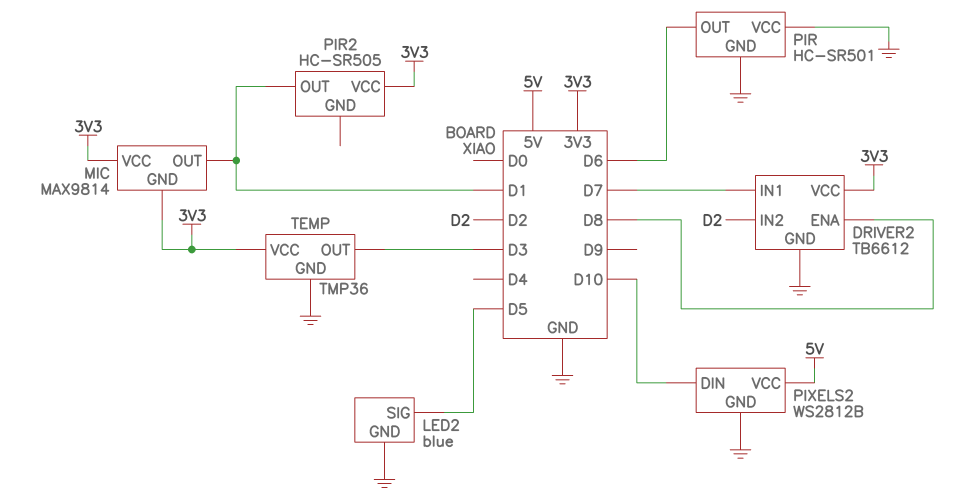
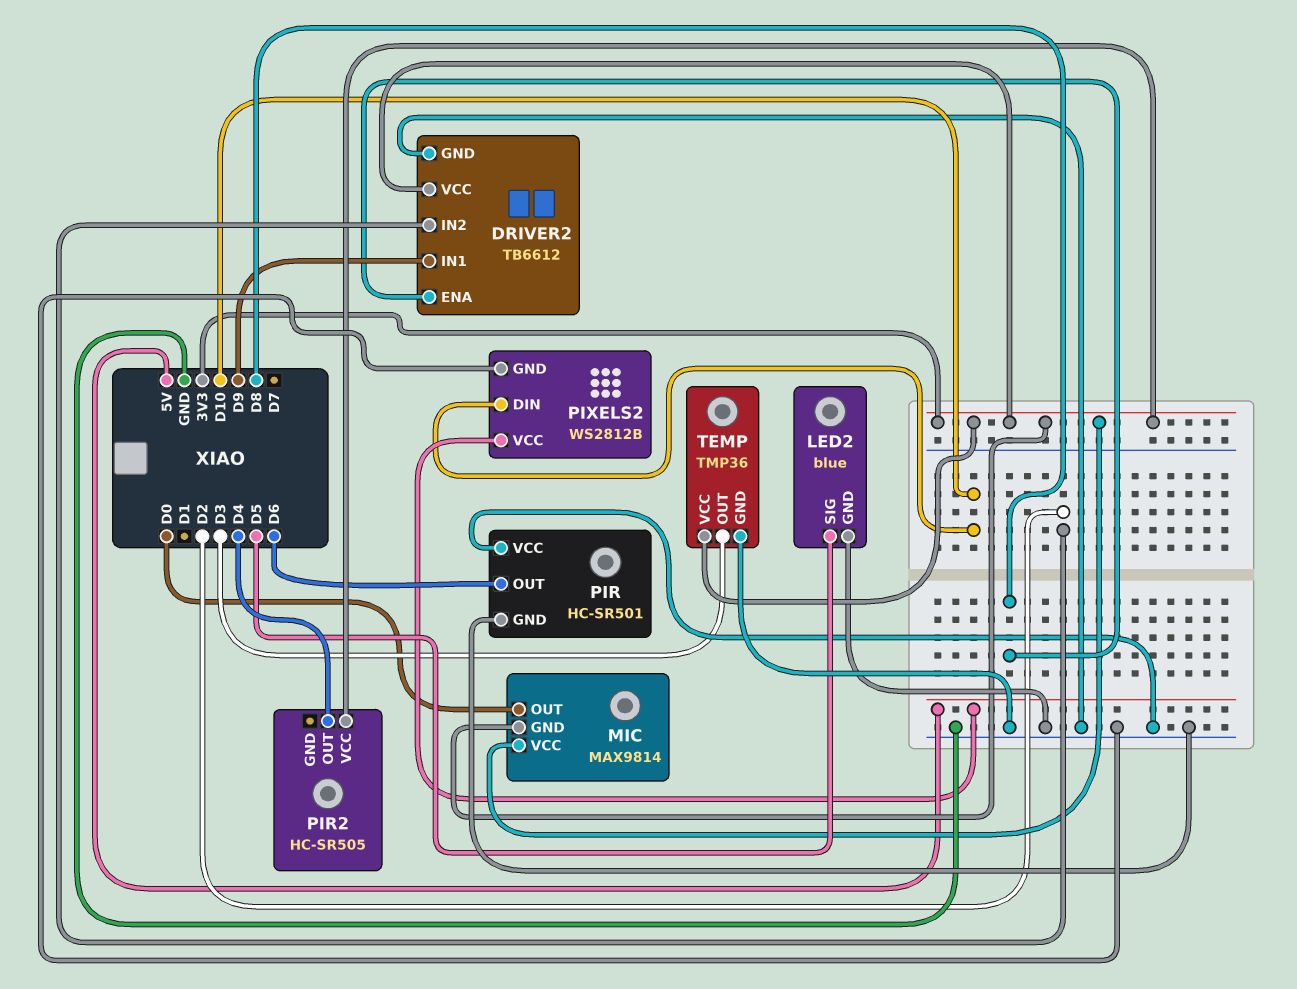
DRIVER2 pin IN1: D7 -> D9
MIC pin OUT: D1 -> D0
PIR2 pin OUT: D1 -> D4

